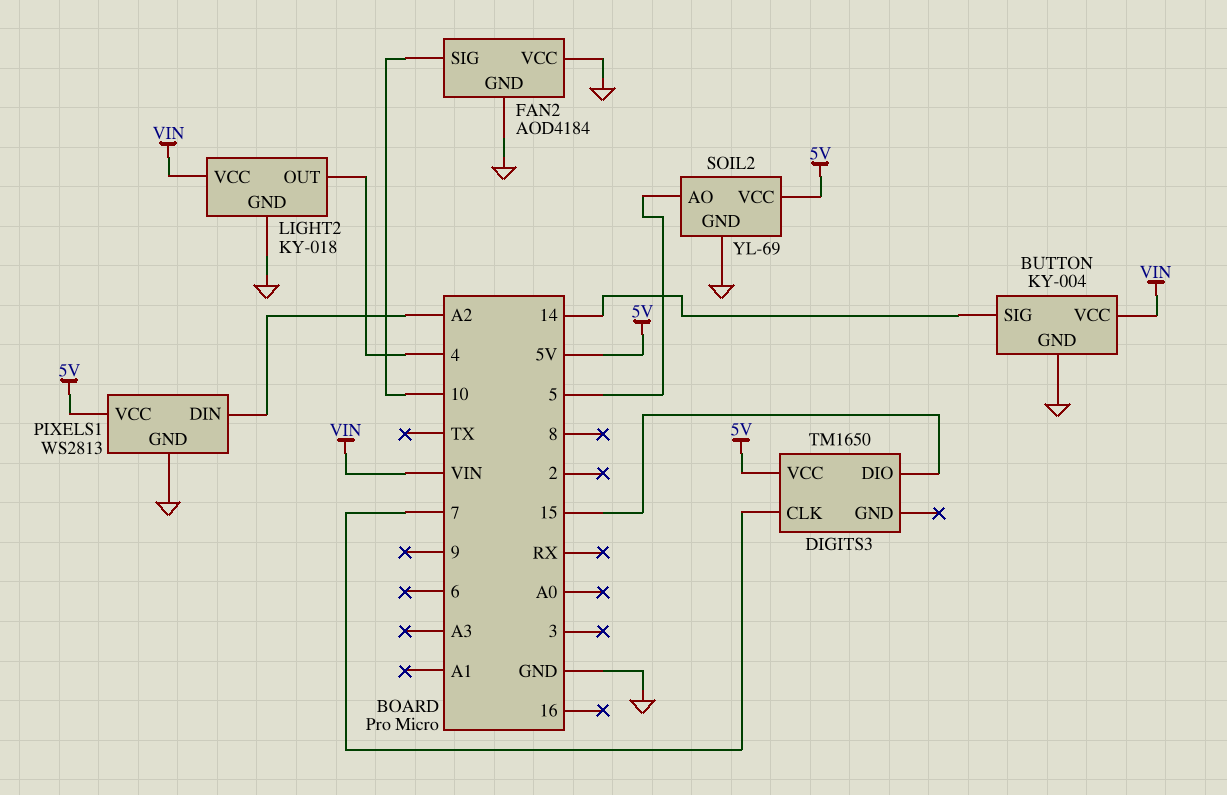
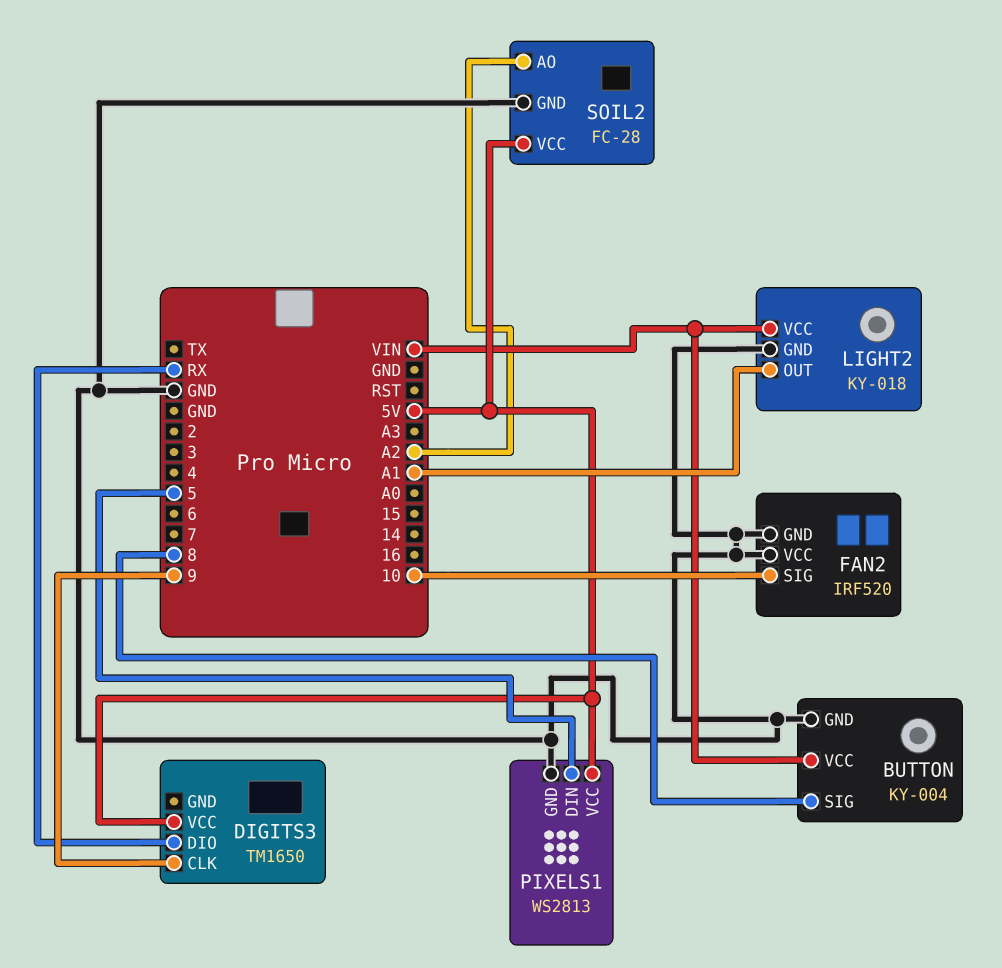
BUTTON pin SIG: 14 -> 8
DIGITS3 pin CLK: 7 -> 9
DIGITS3 pin DIO: 15 -> RX
FAN2: AOD4184 -> IRF520
LIGHT2 pin OUT: 4 -> A1
PIXELS1 pin DIN: A2 -> 5
SOIL2: YL-69 -> FC-28
SOIL2 pin AO: 5 -> A2

